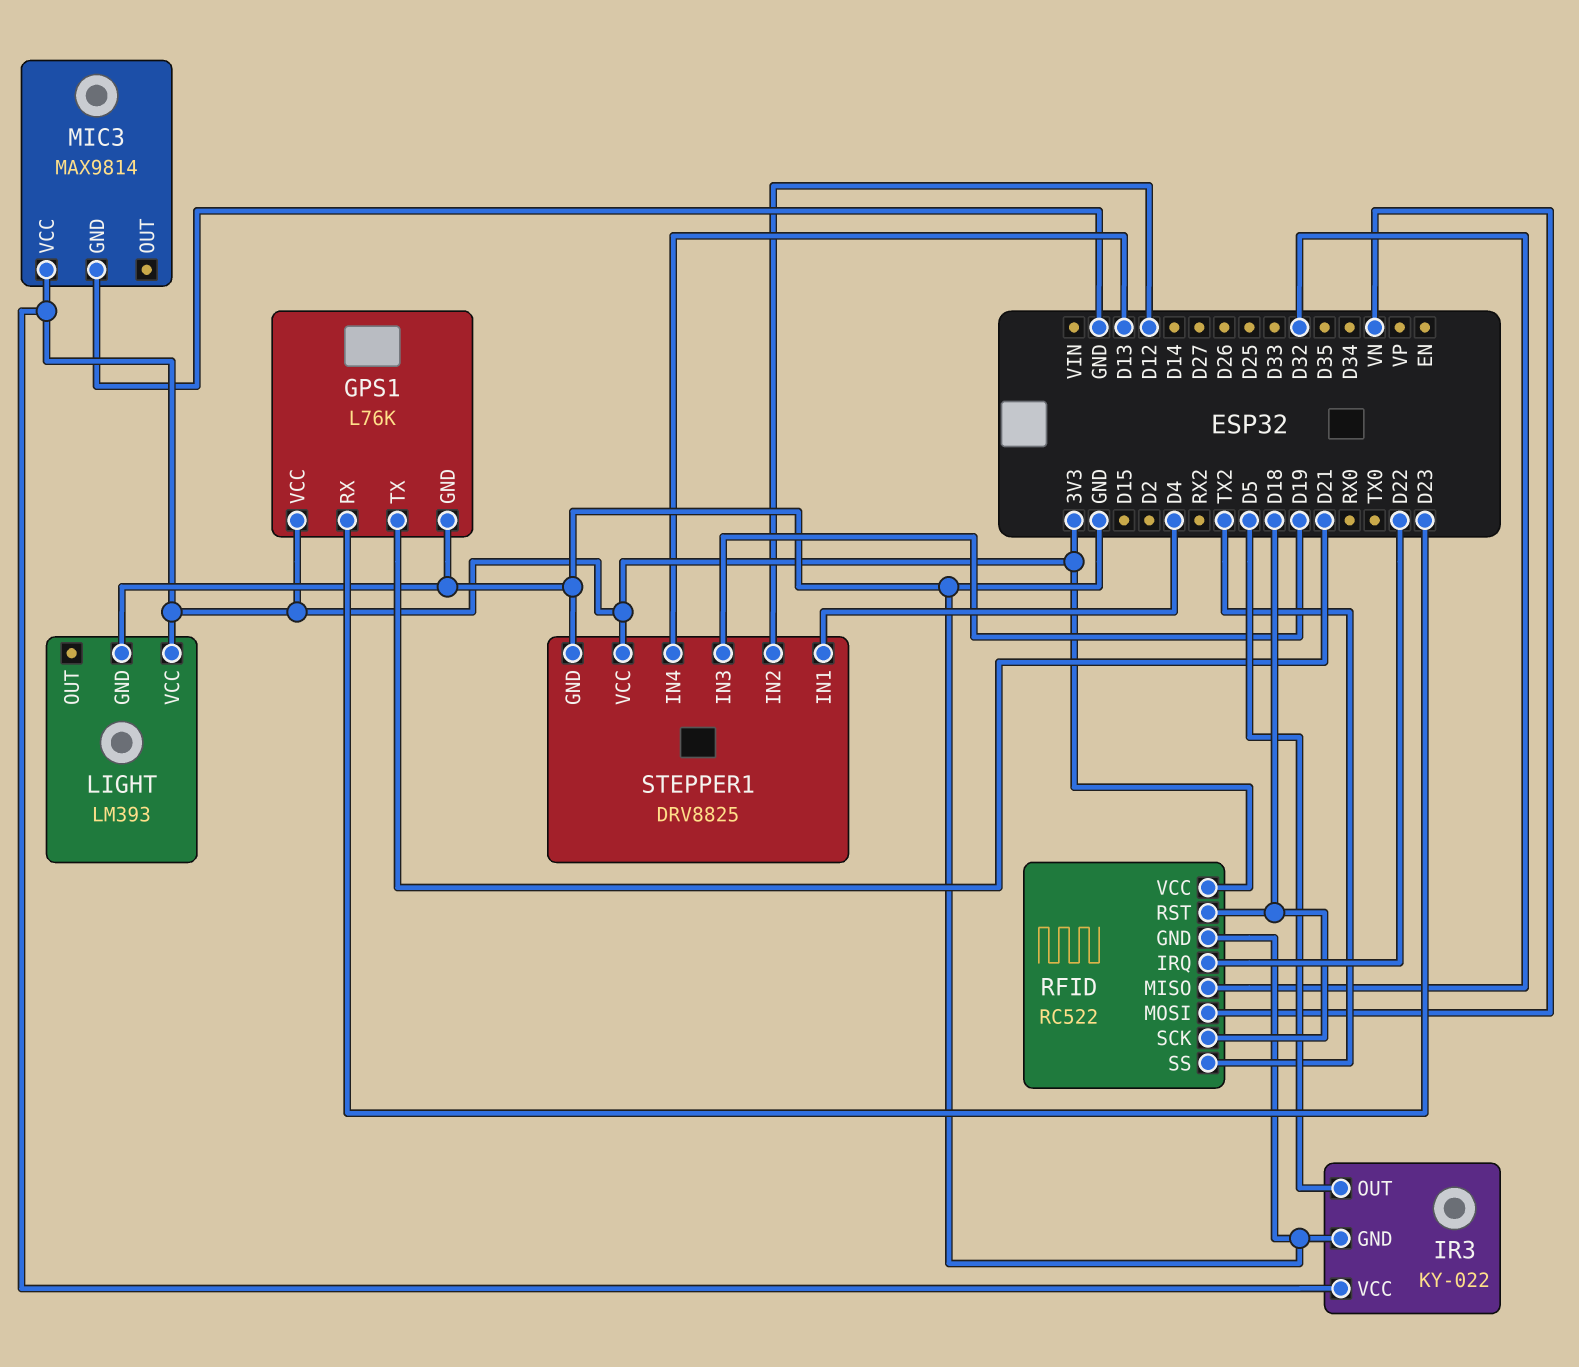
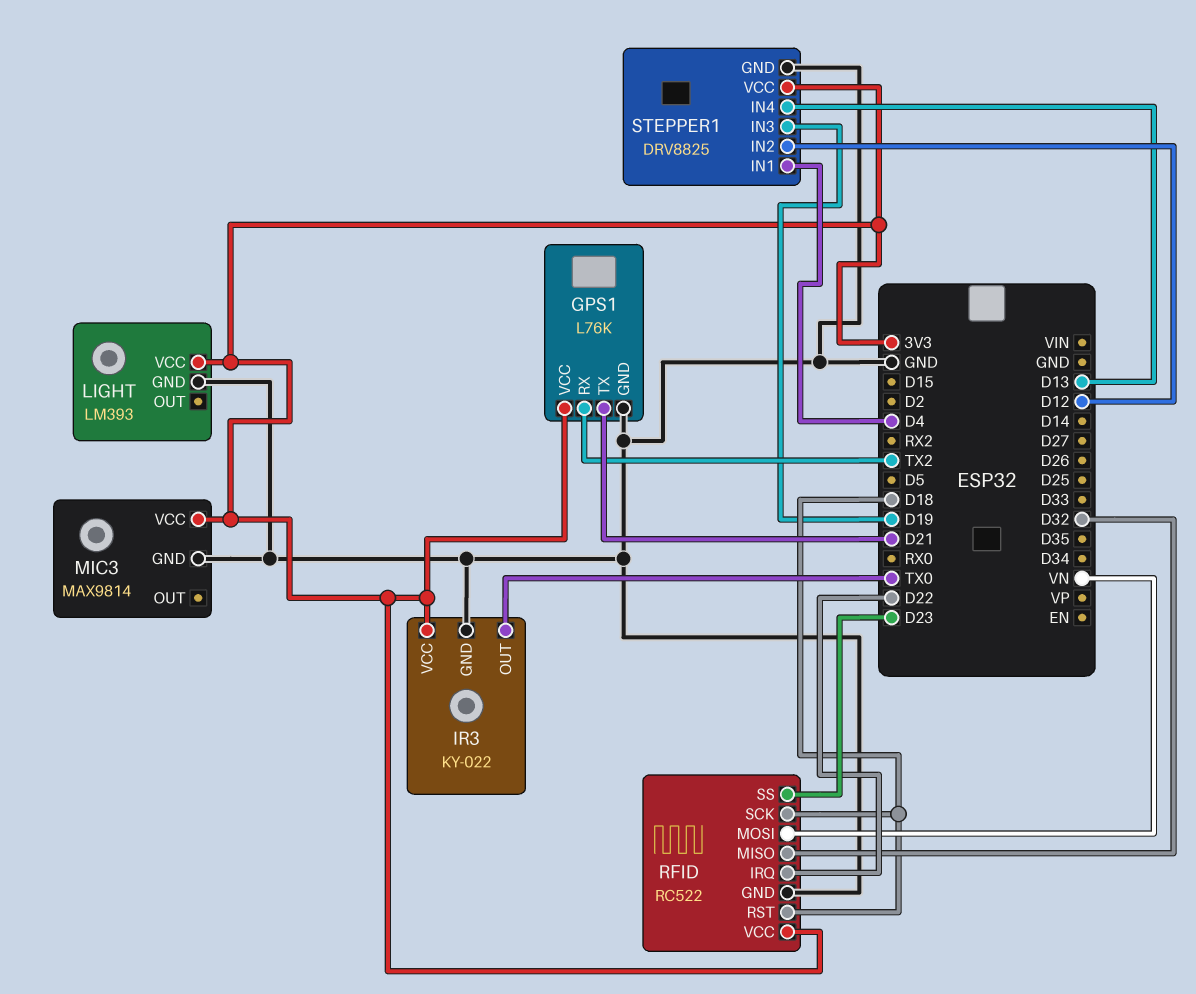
GPS1 pin RX: D23 -> TX2
IR3 pin OUT: D5 -> TX0
RFID pin SS: TX2 -> D23

